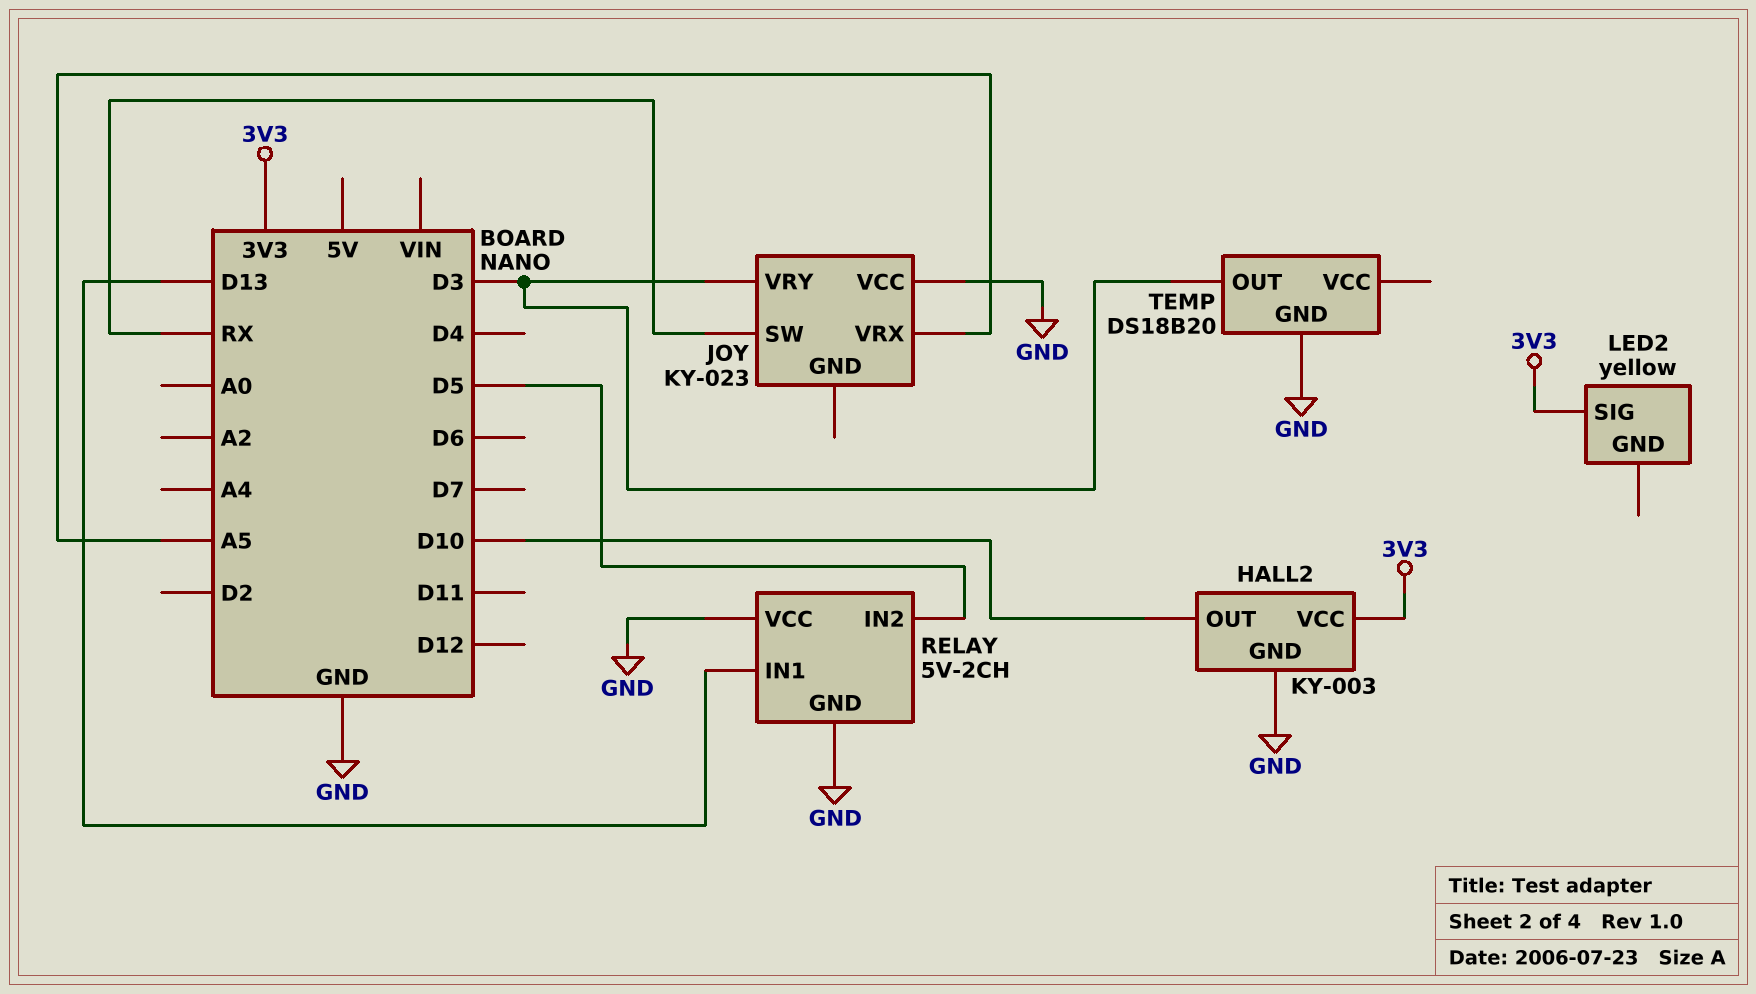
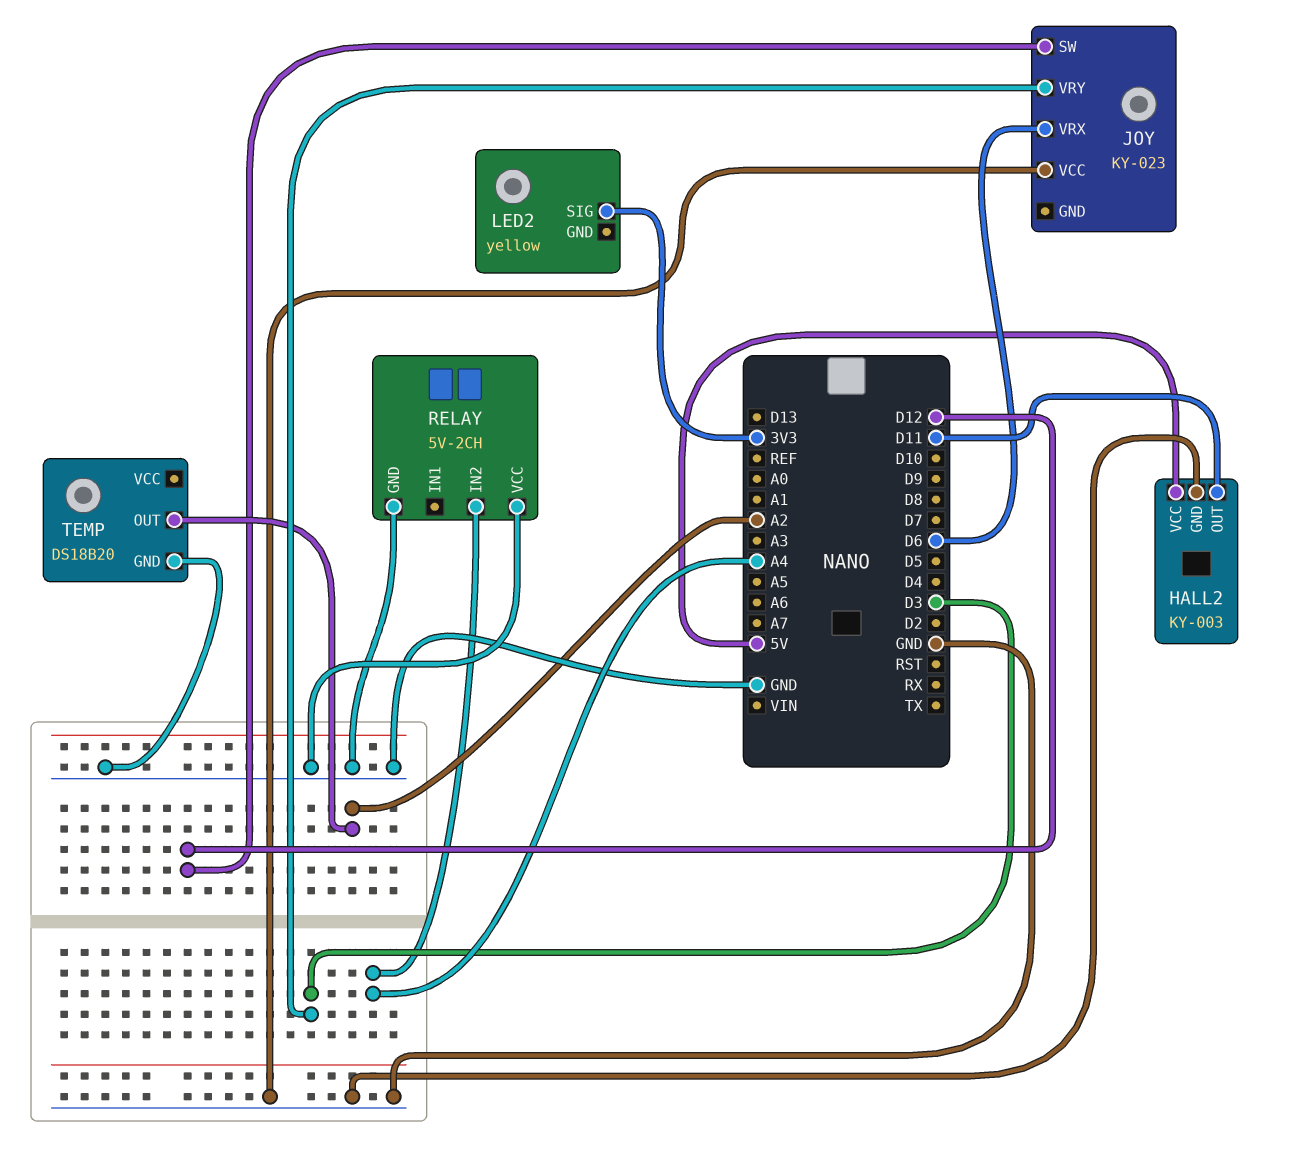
HALL2 pin OUT: D10 -> D11
HALL2 pin VCC: 3V3 -> 5V
JOY pin SW: RX -> D12
JOY pin VRX: A5 -> D6
RELAY pin IN1: D13 -> none
RELAY pin IN2: D5 -> A4
TEMP pin OUT: D3 -> A2

